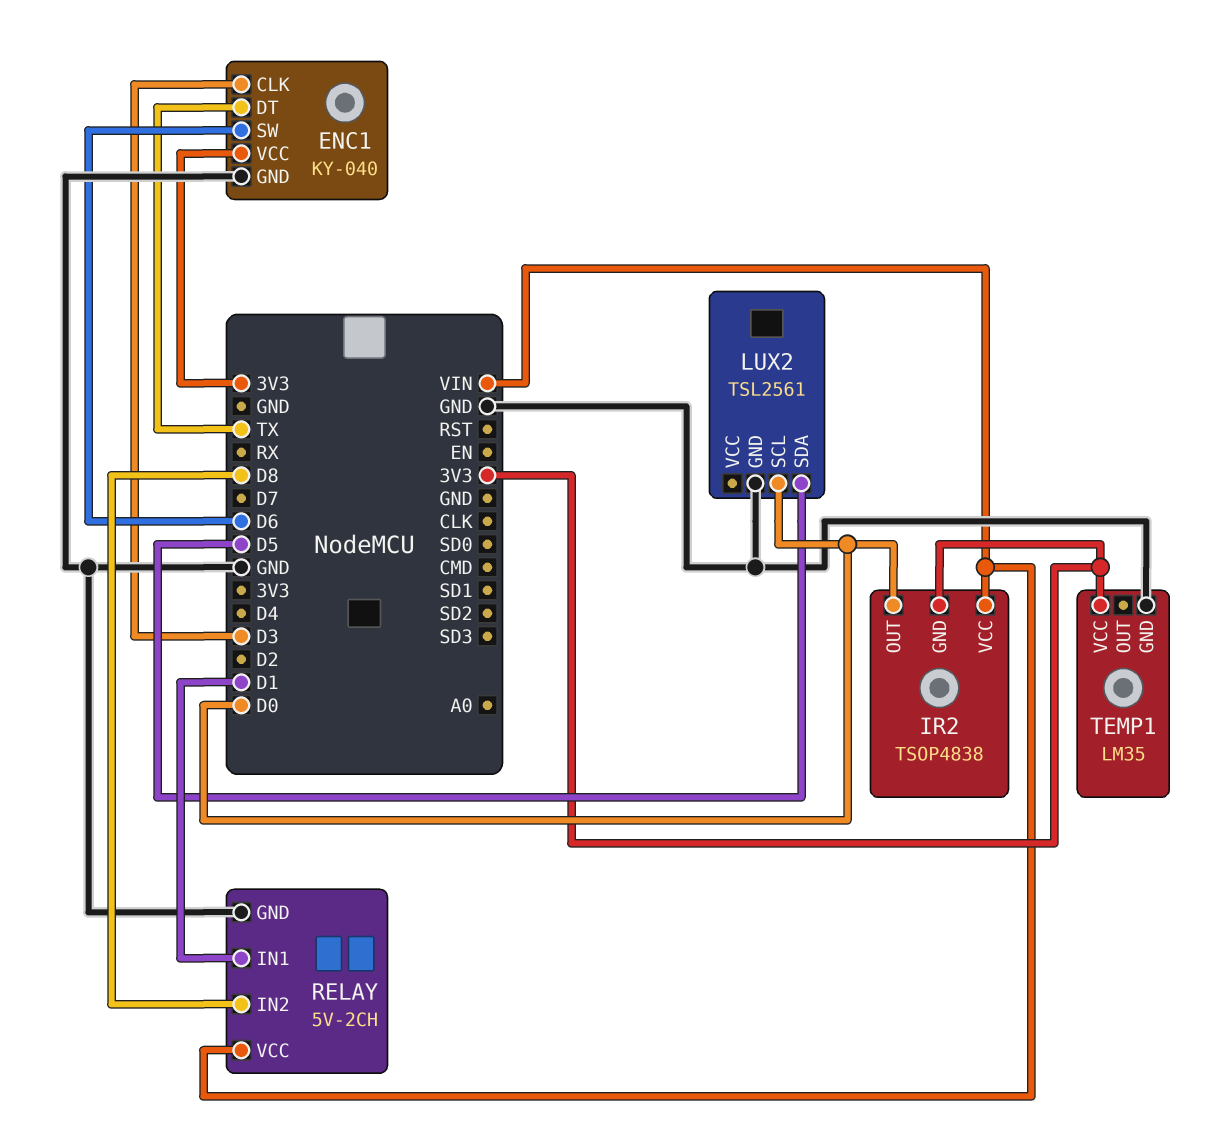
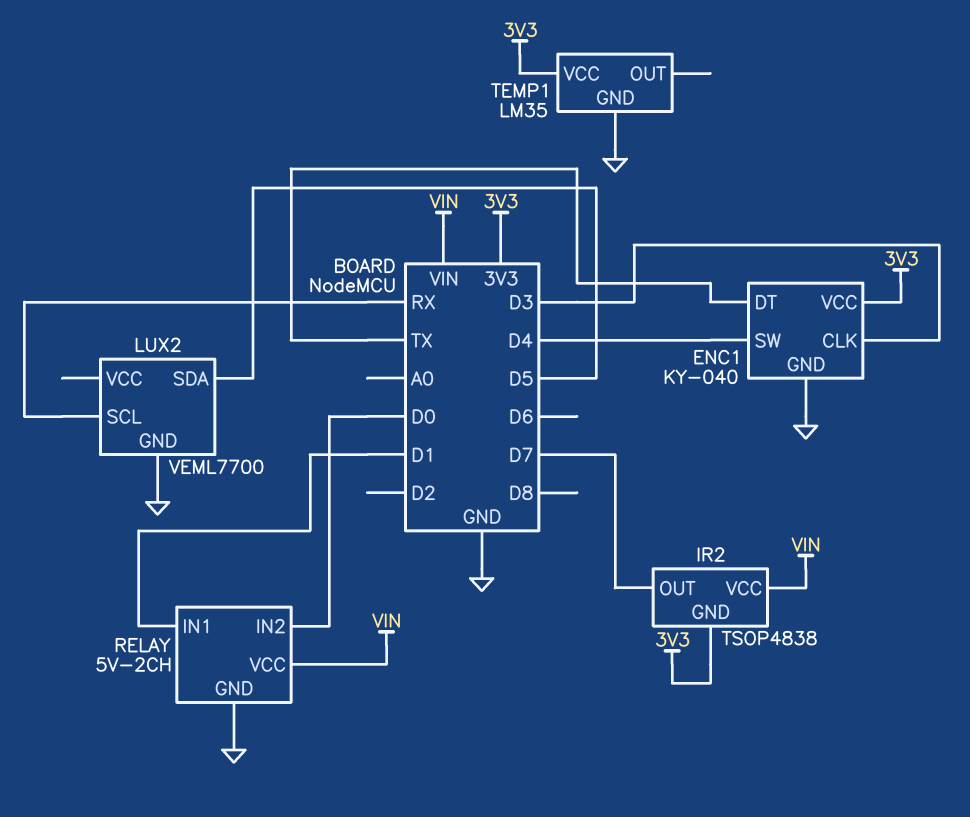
ENC1 pin SW: D6 -> D4
IR2 pin OUT: D0 -> D7
LUX2: TSL2561 -> VEML7700
LUX2 pin SCL: D0 -> RX
RELAY pin IN2: D8 -> D0

